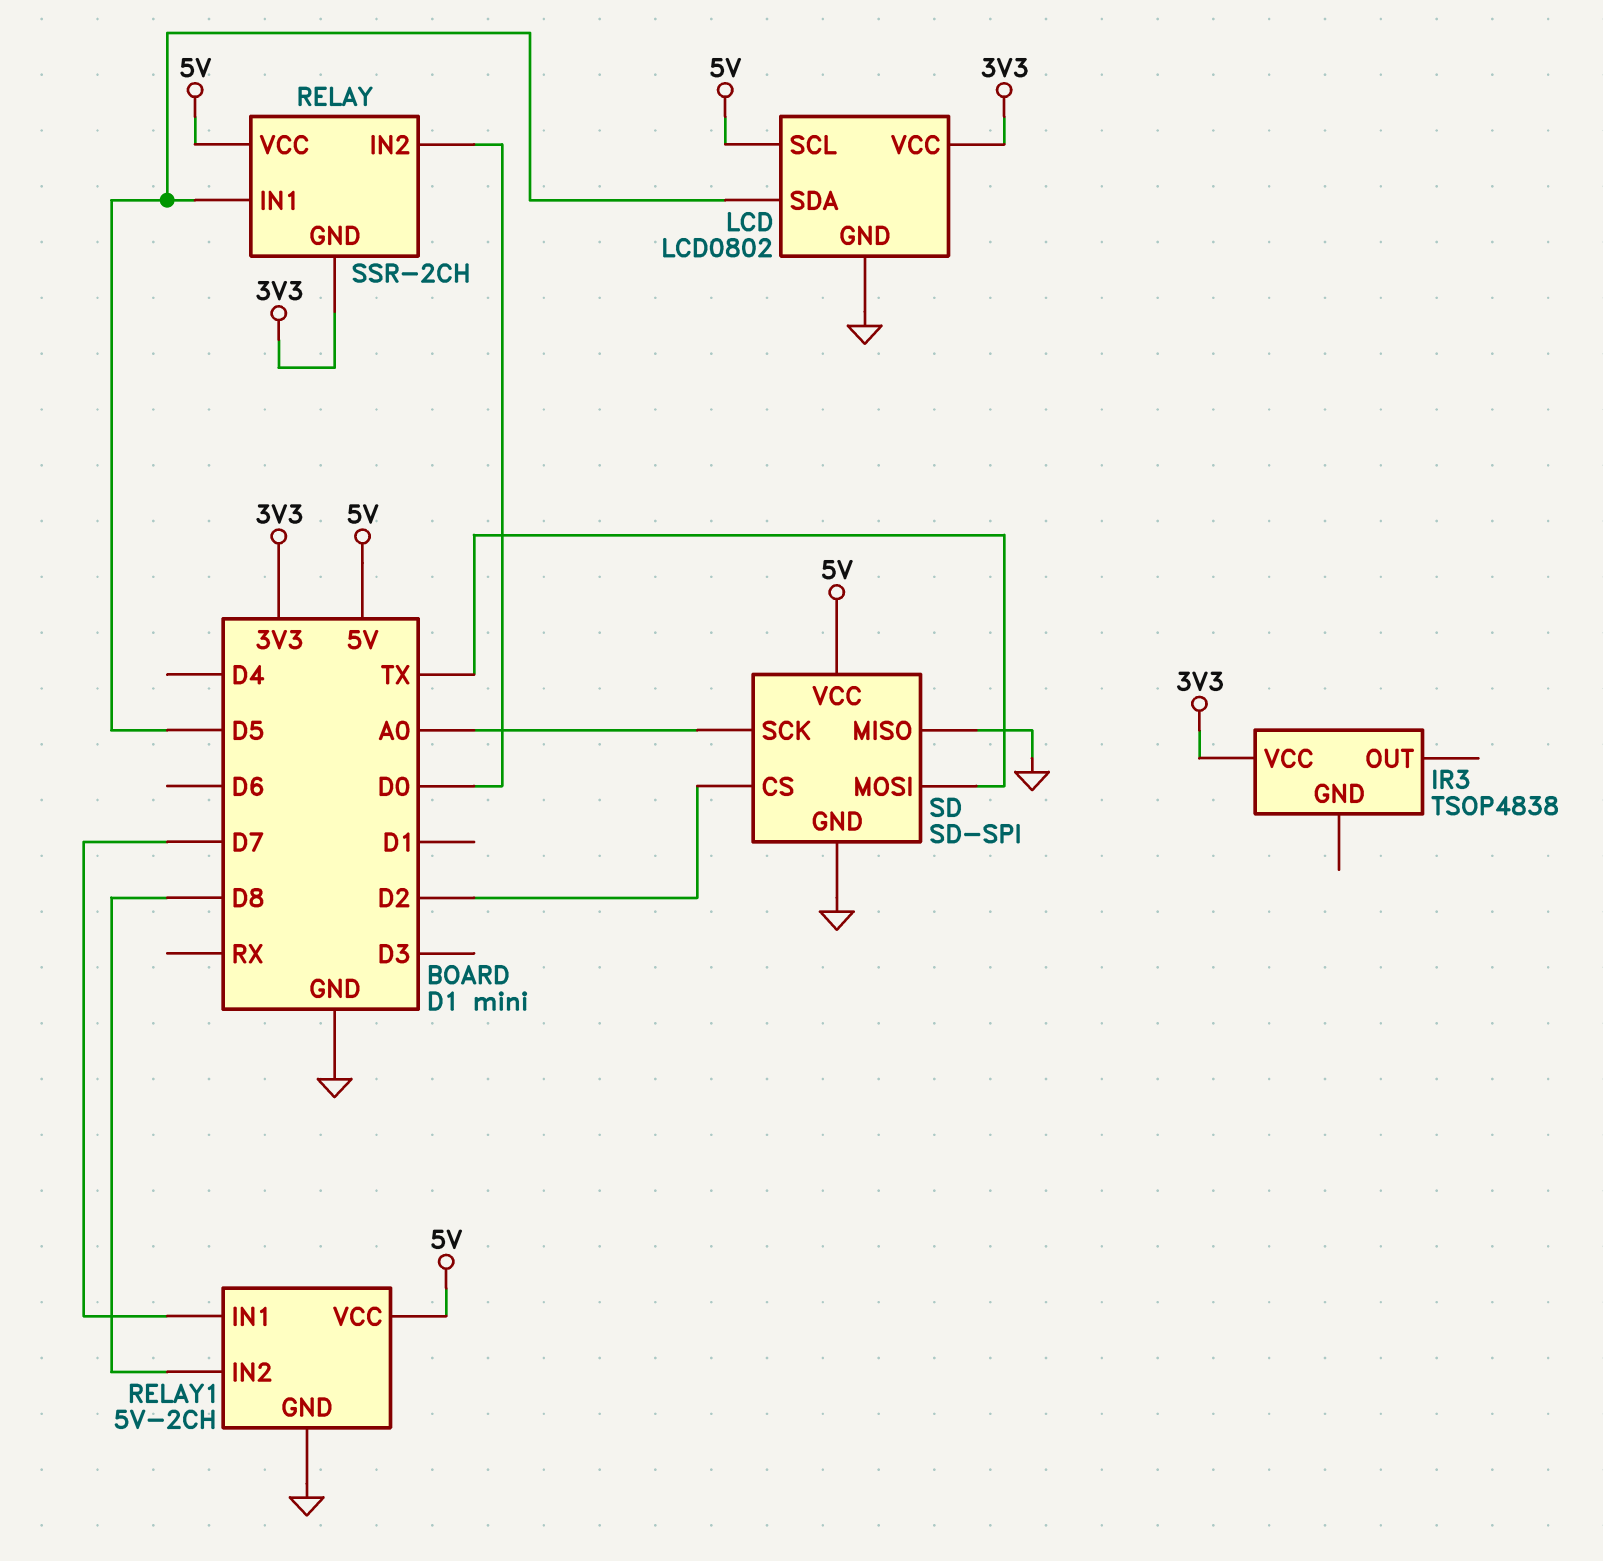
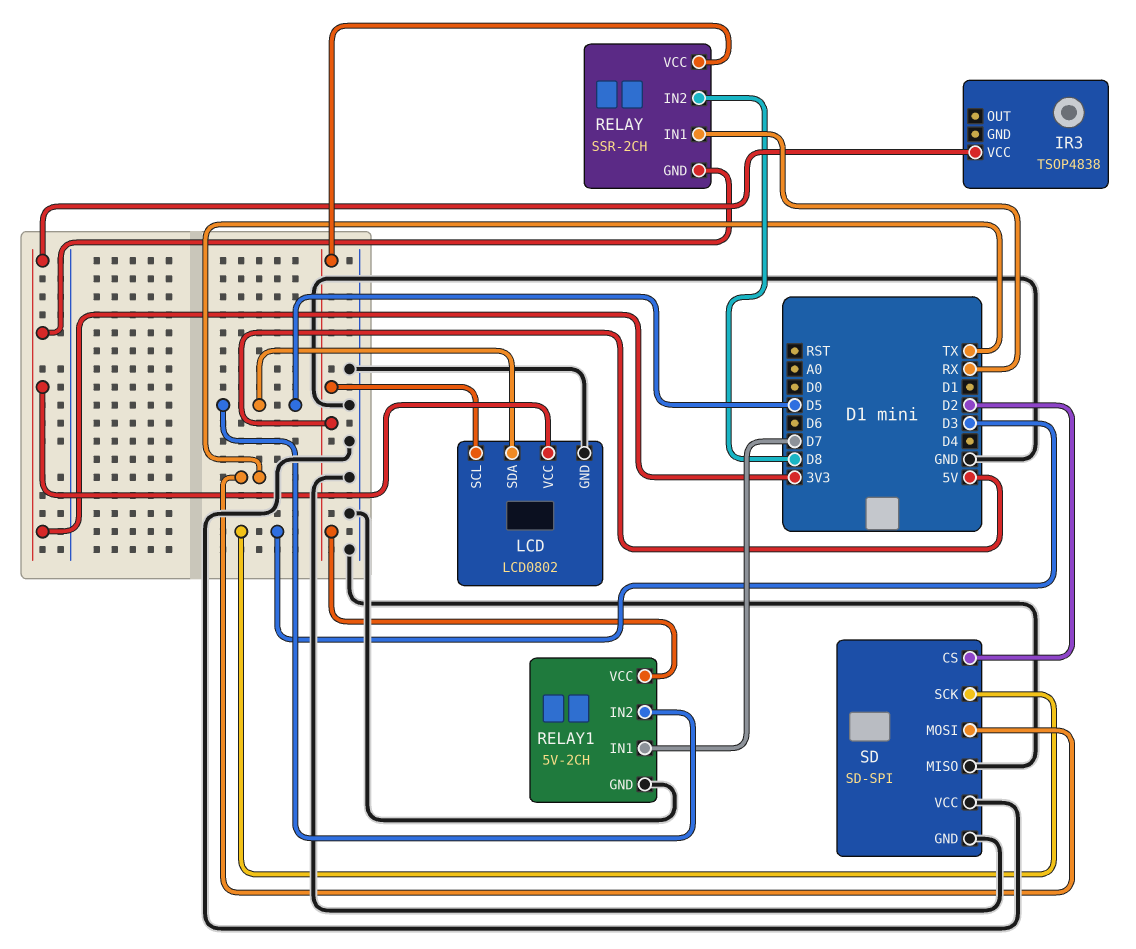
RELAY pin IN1: D5 -> RX
RELAY pin IN2: D0 -> D8
RELAY1 pin IN2: D8 -> D5
SD pin SCK: A0 -> D3
SD pin VCC: 5V -> GND

